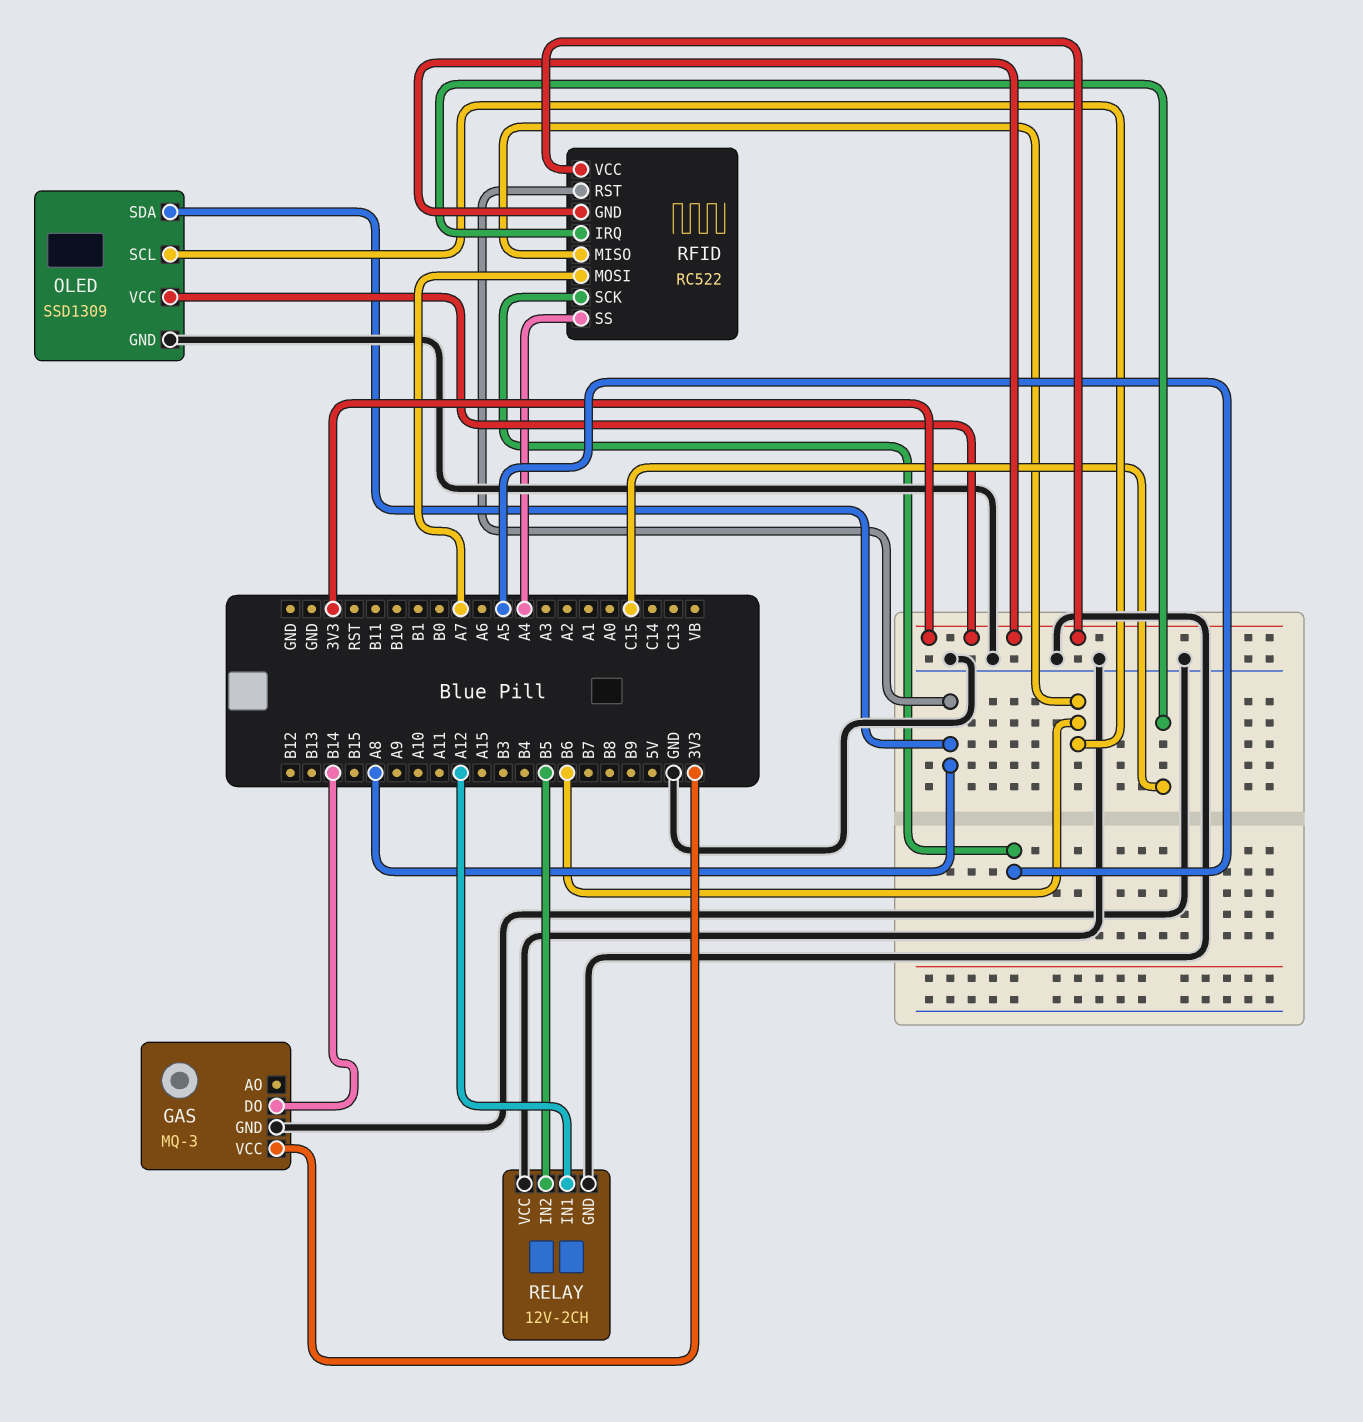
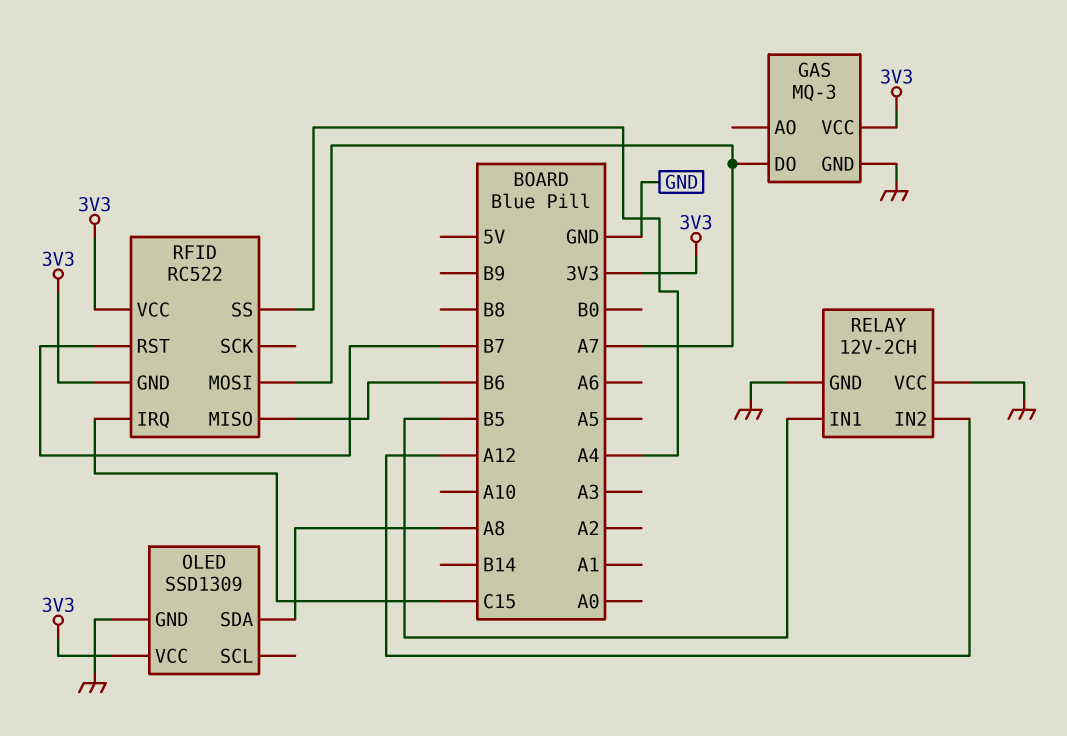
GAS pin DO: B14 -> A7
OLED pin SCL: B6 -> none
RELAY pin IN1: A12 -> B5
RELAY pin IN2: B5 -> A12
RFID pin RST: A8 -> B7
RFID pin SCK: A5 -> none

